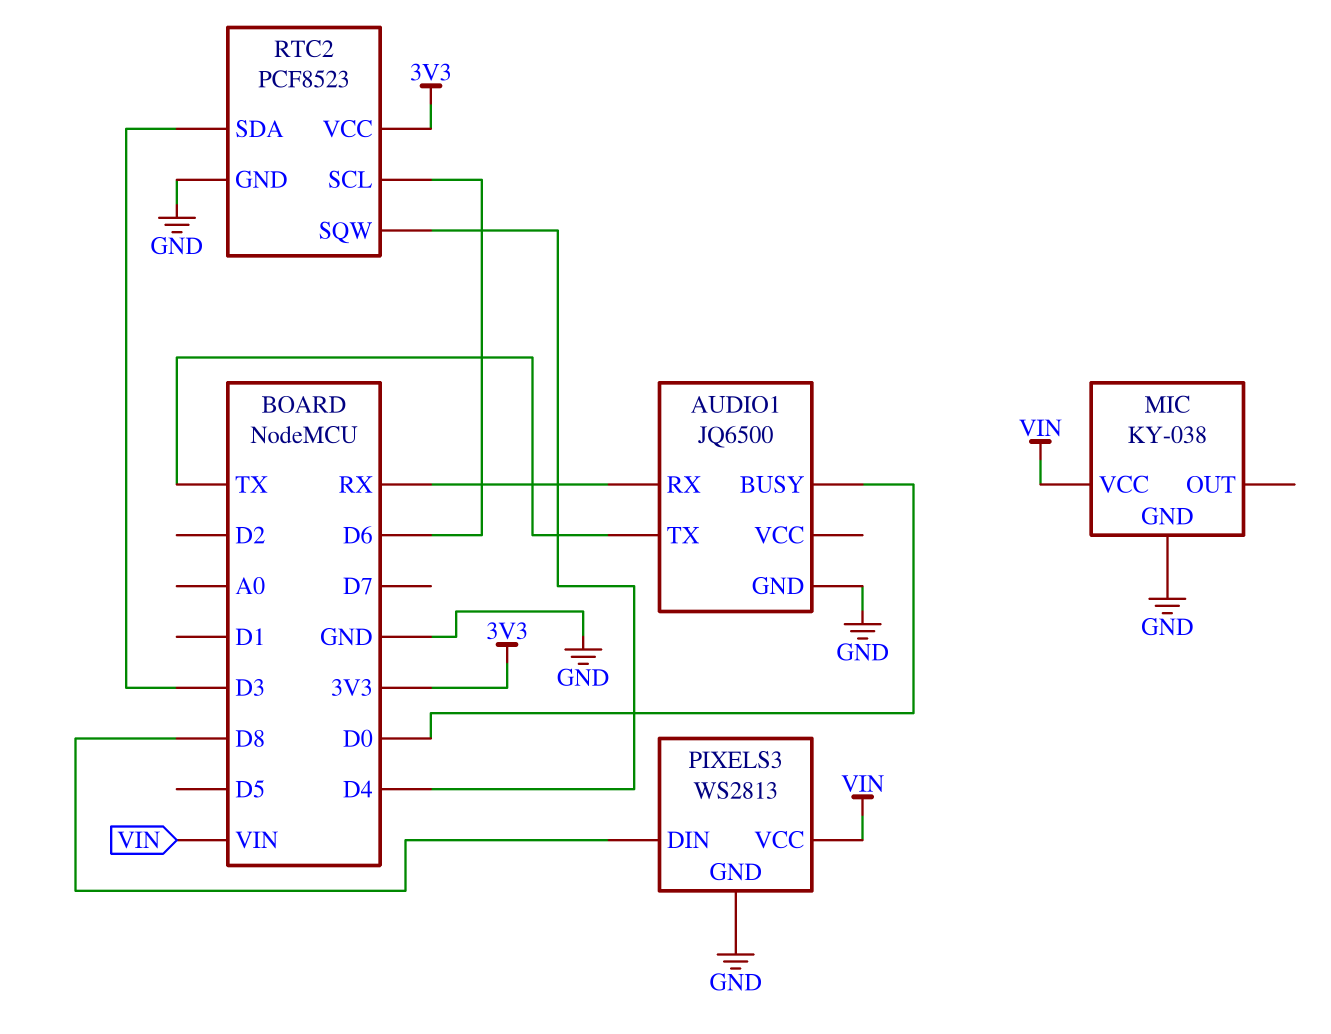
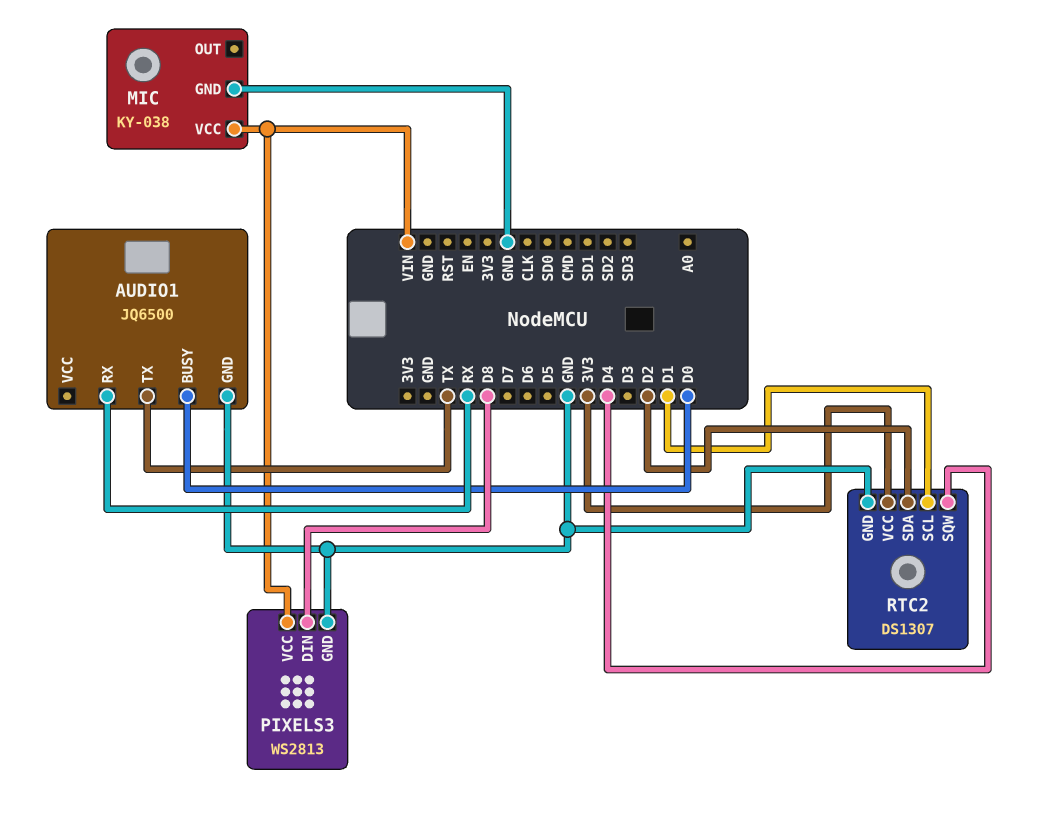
RTC2: PCF8523 -> DS1307
RTC2 pin SCL: D6 -> D1
RTC2 pin SDA: D3 -> D2

